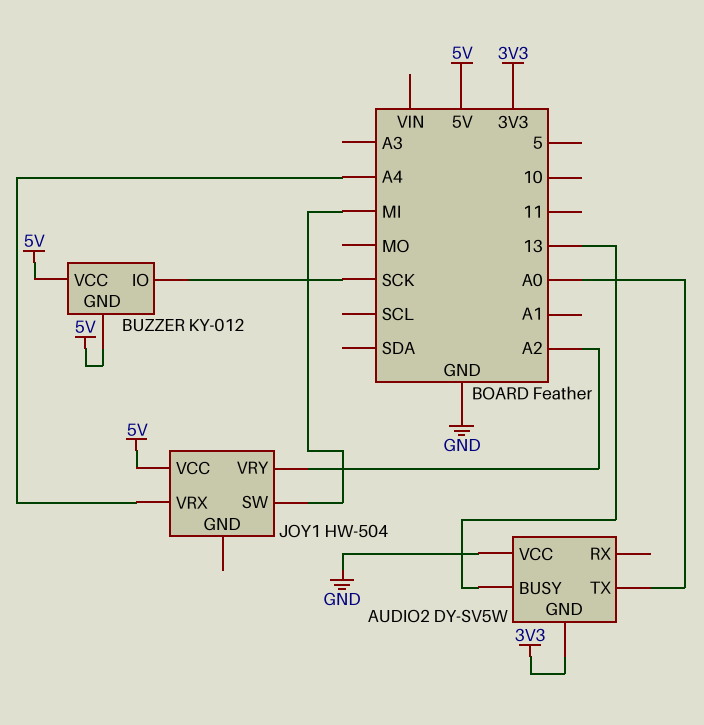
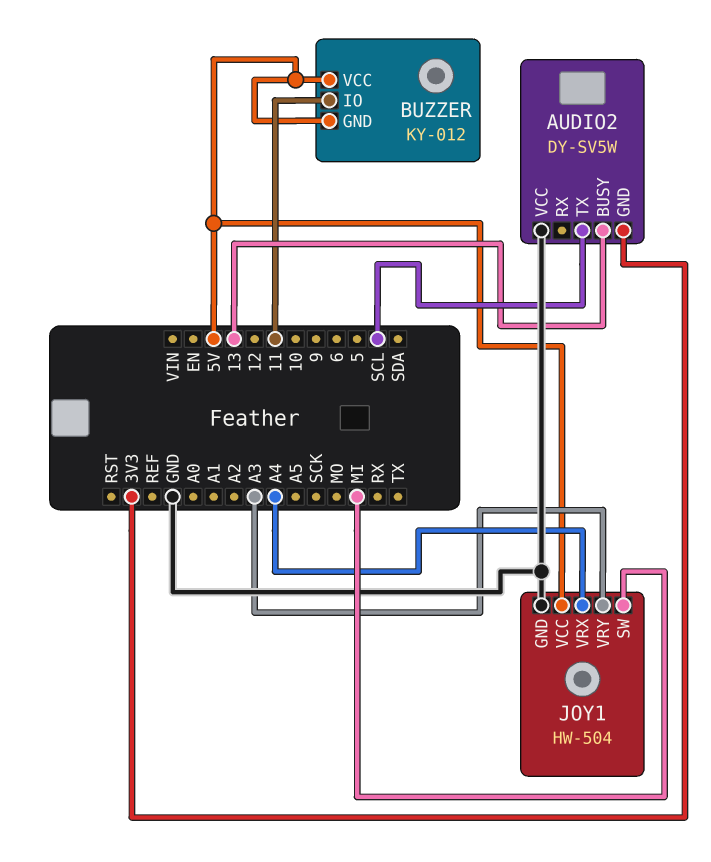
AUDIO2 pin TX: A0 -> SCL
BUZZER pin IO: SCK -> 11
JOY1 pin GND: none -> GND
JOY1 pin VRY: A2 -> A3

